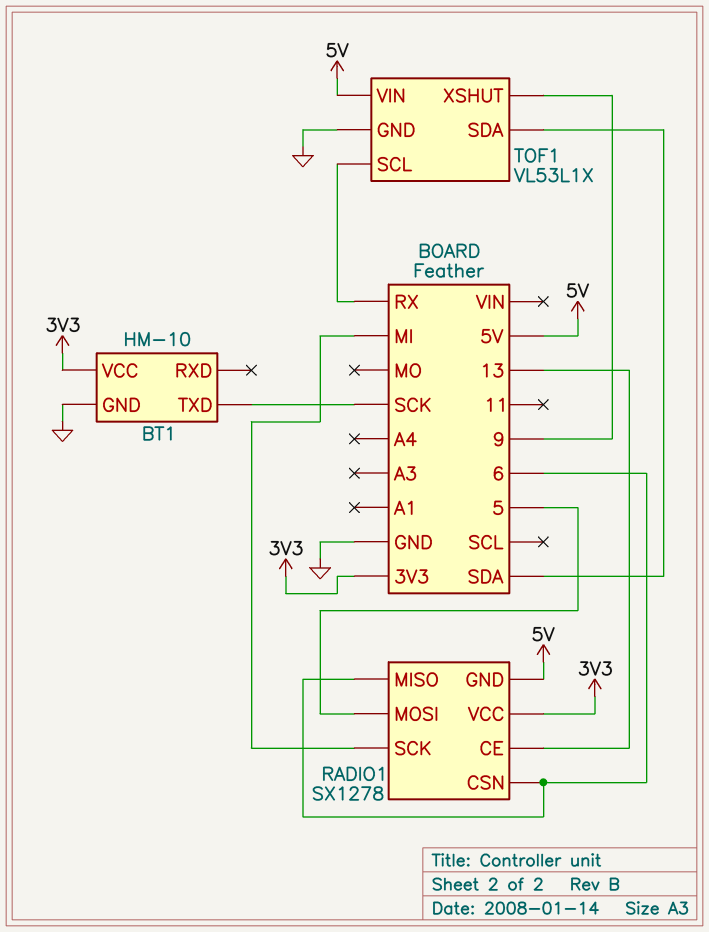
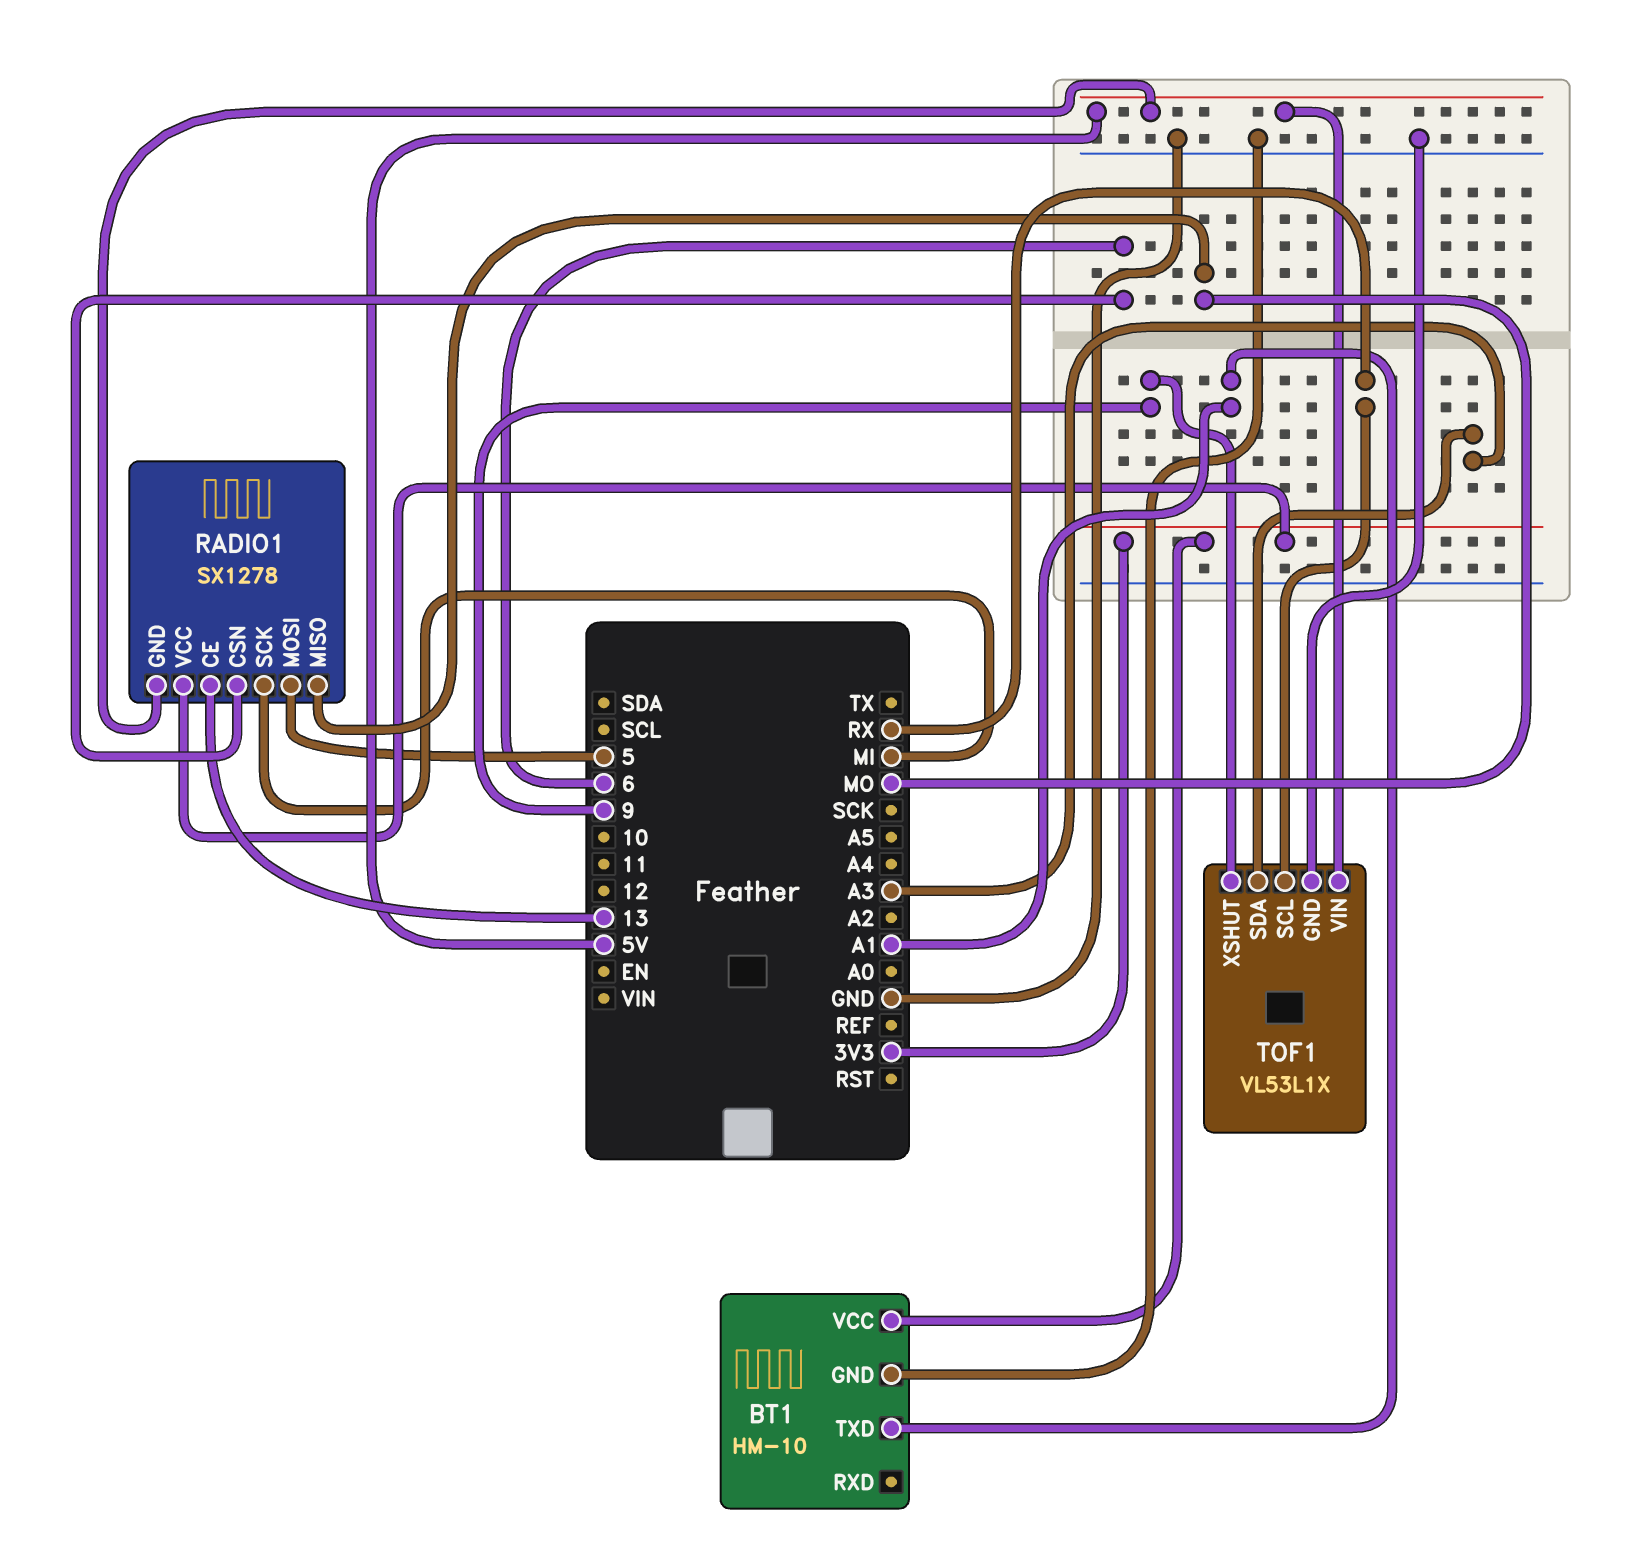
BT1 pin TXD: SCK -> A1
RADIO1 pin MISO: 6 -> MO
TOF1 pin SDA: SDA -> A3

